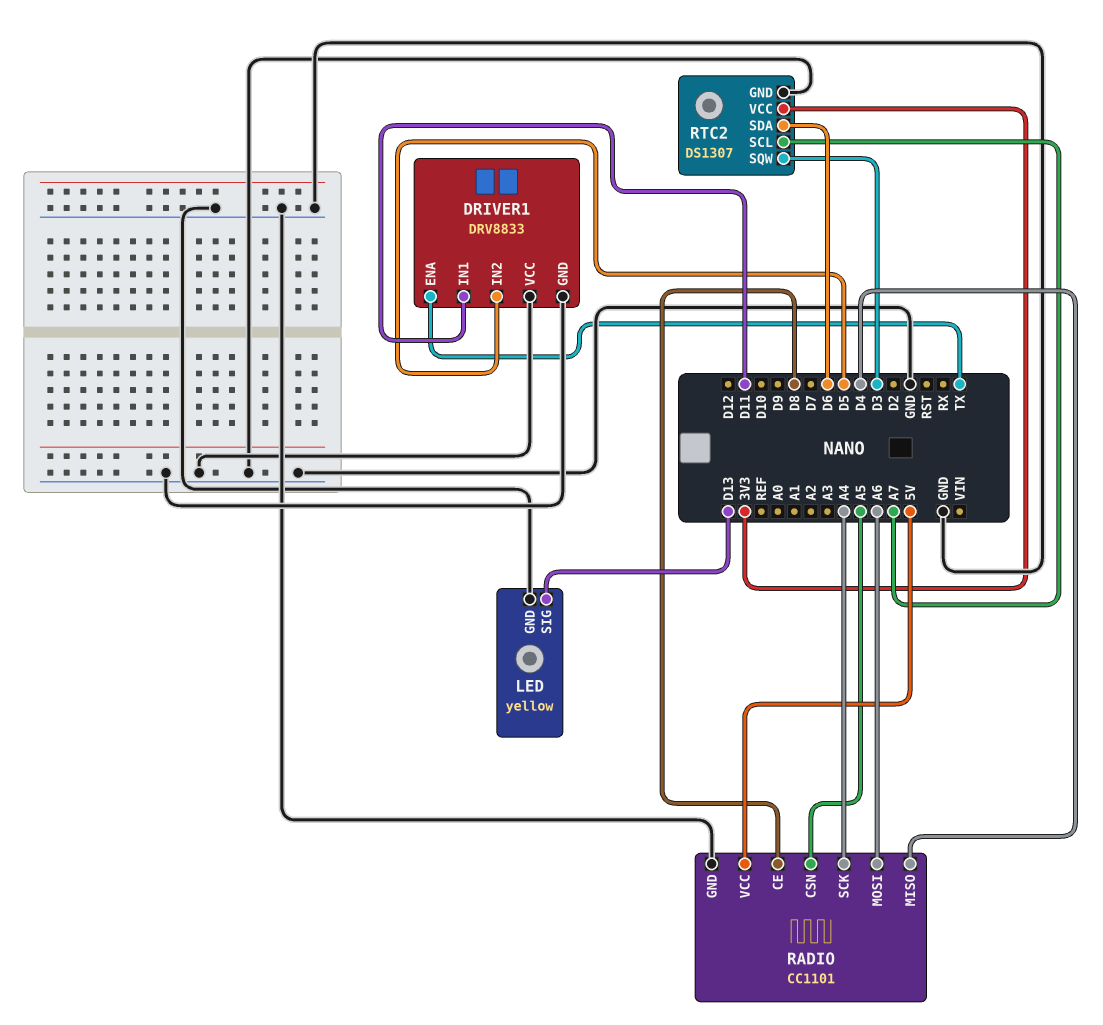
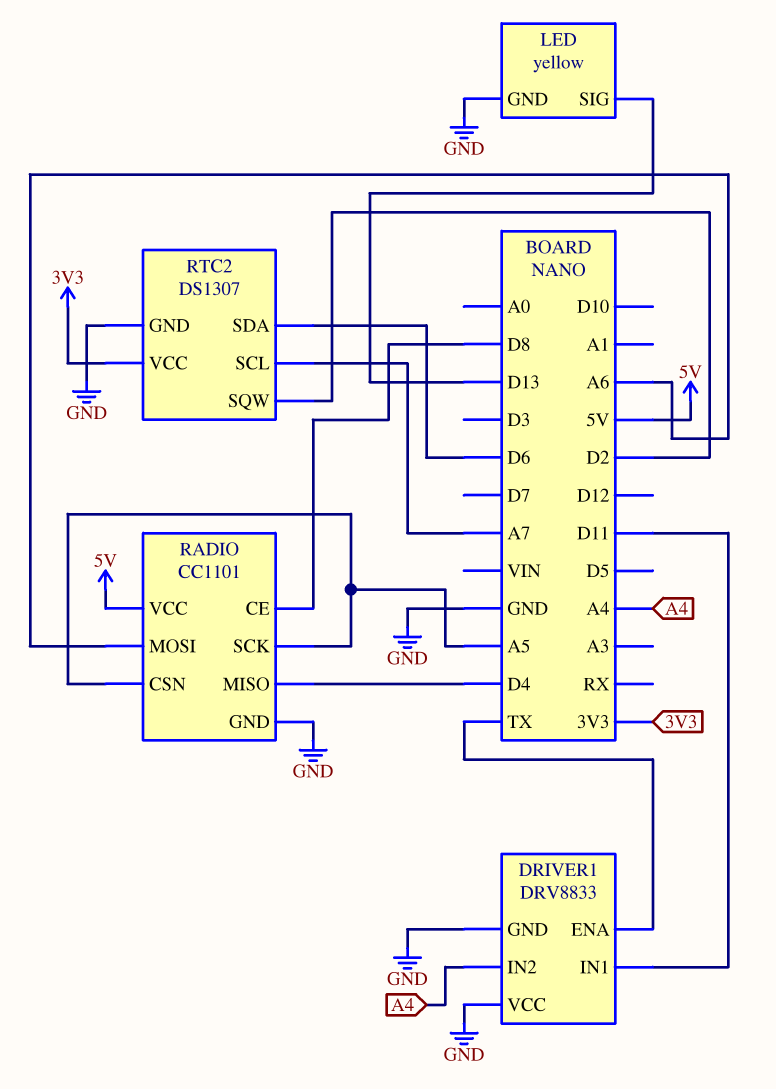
DRIVER1 pin IN2: D5 -> A4
RADIO pin SCK: A4 -> A5
RTC2 pin SQW: D3 -> D2

